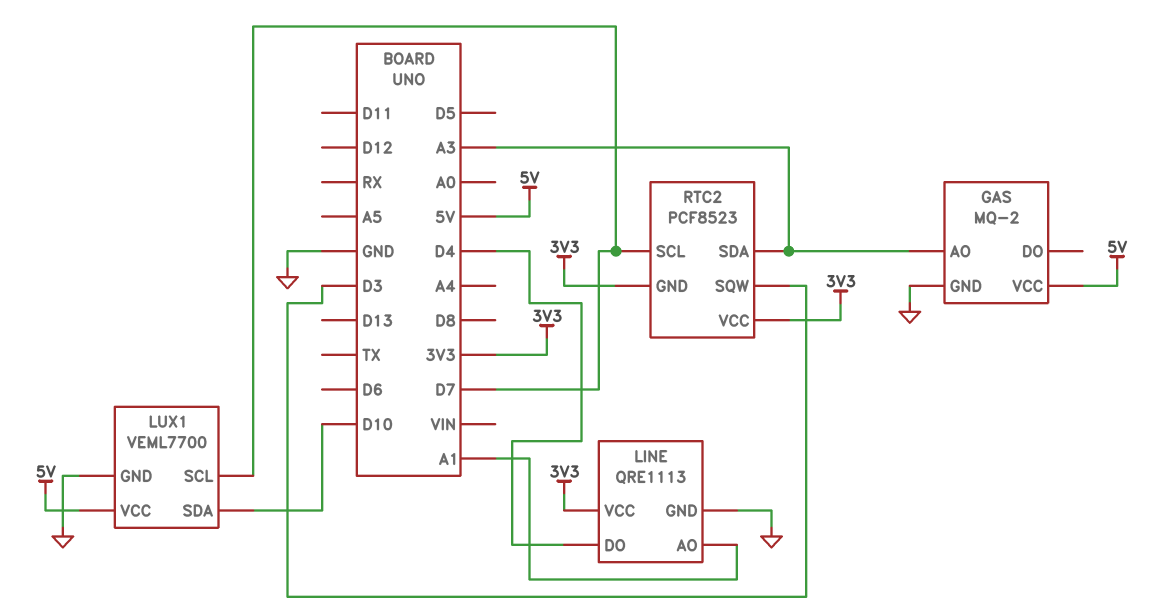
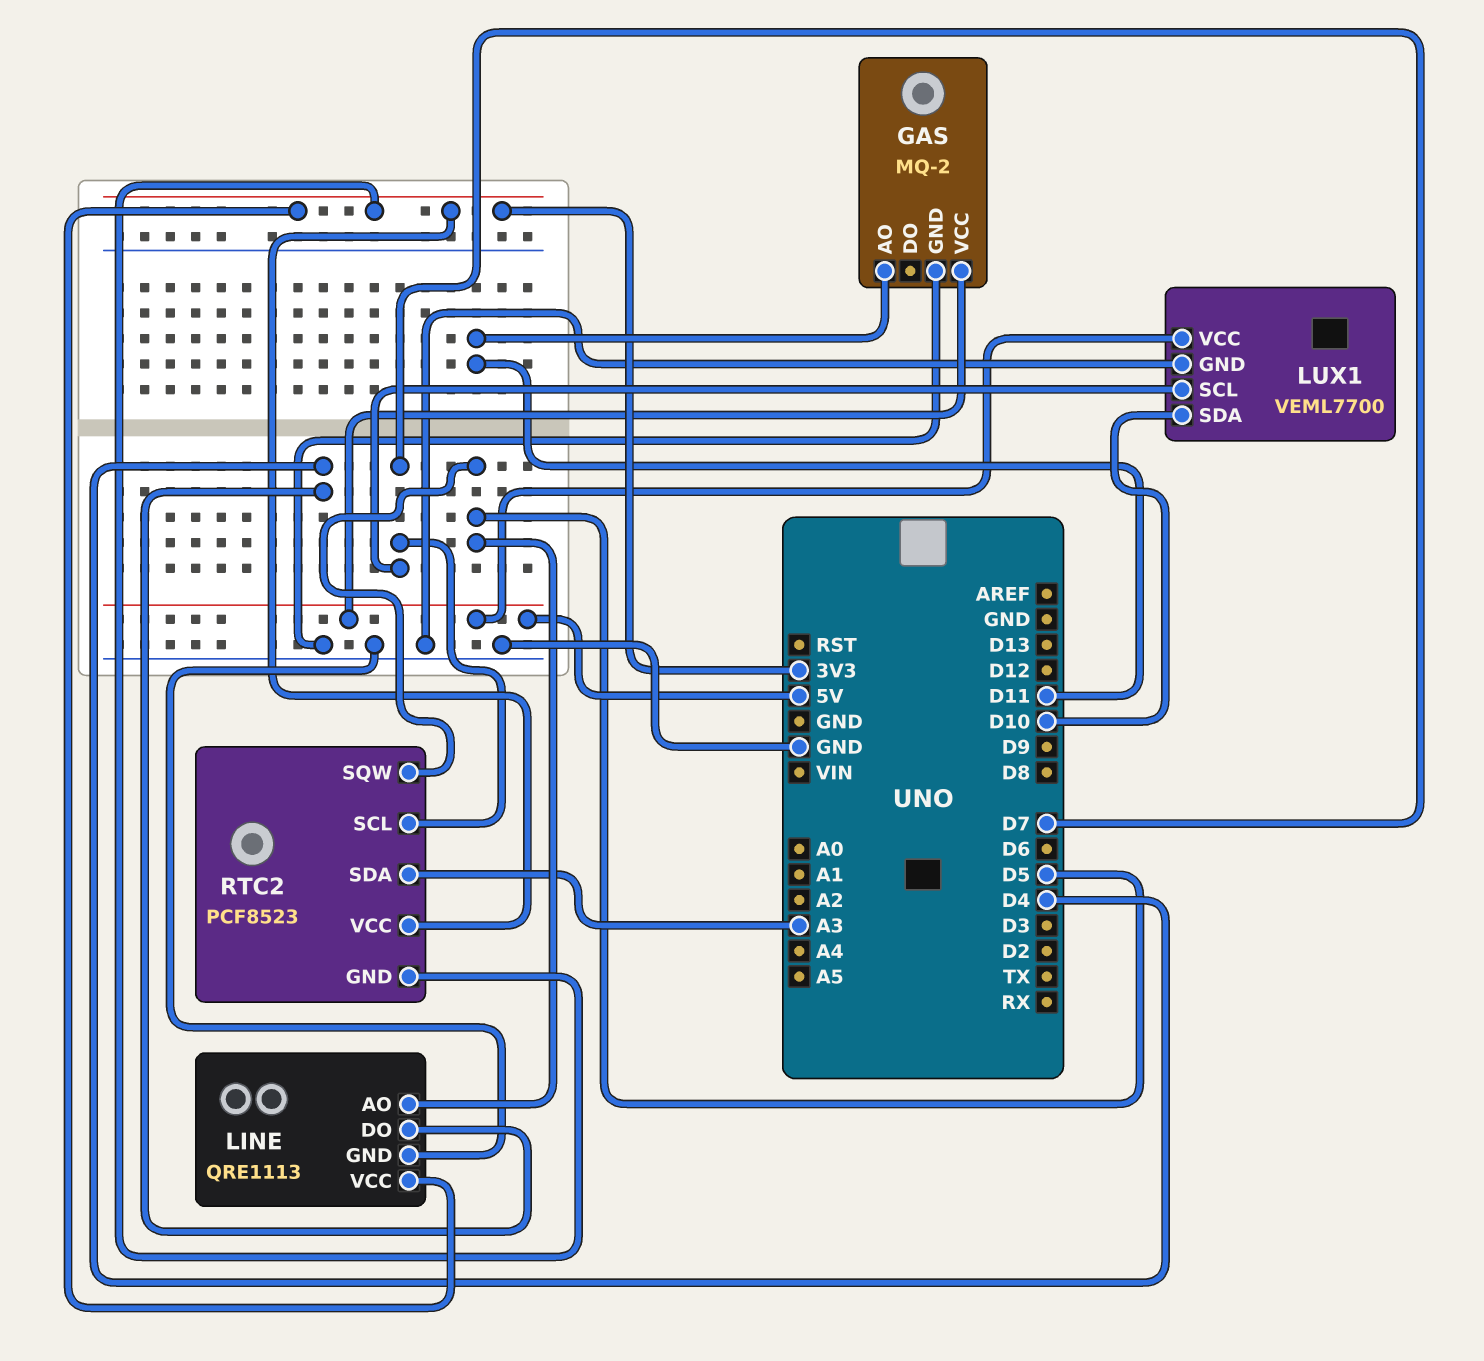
GAS pin AO: A3 -> D11
LINE pin AO: A1 -> D5
RTC2 pin SQW: D3 -> D5

